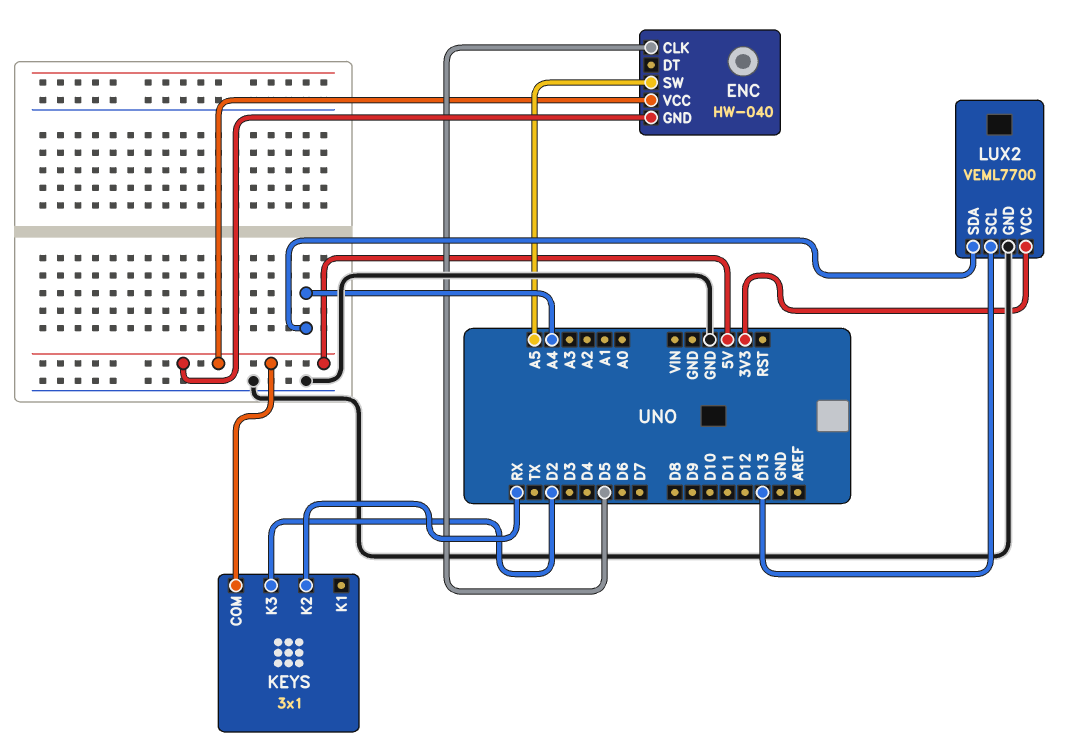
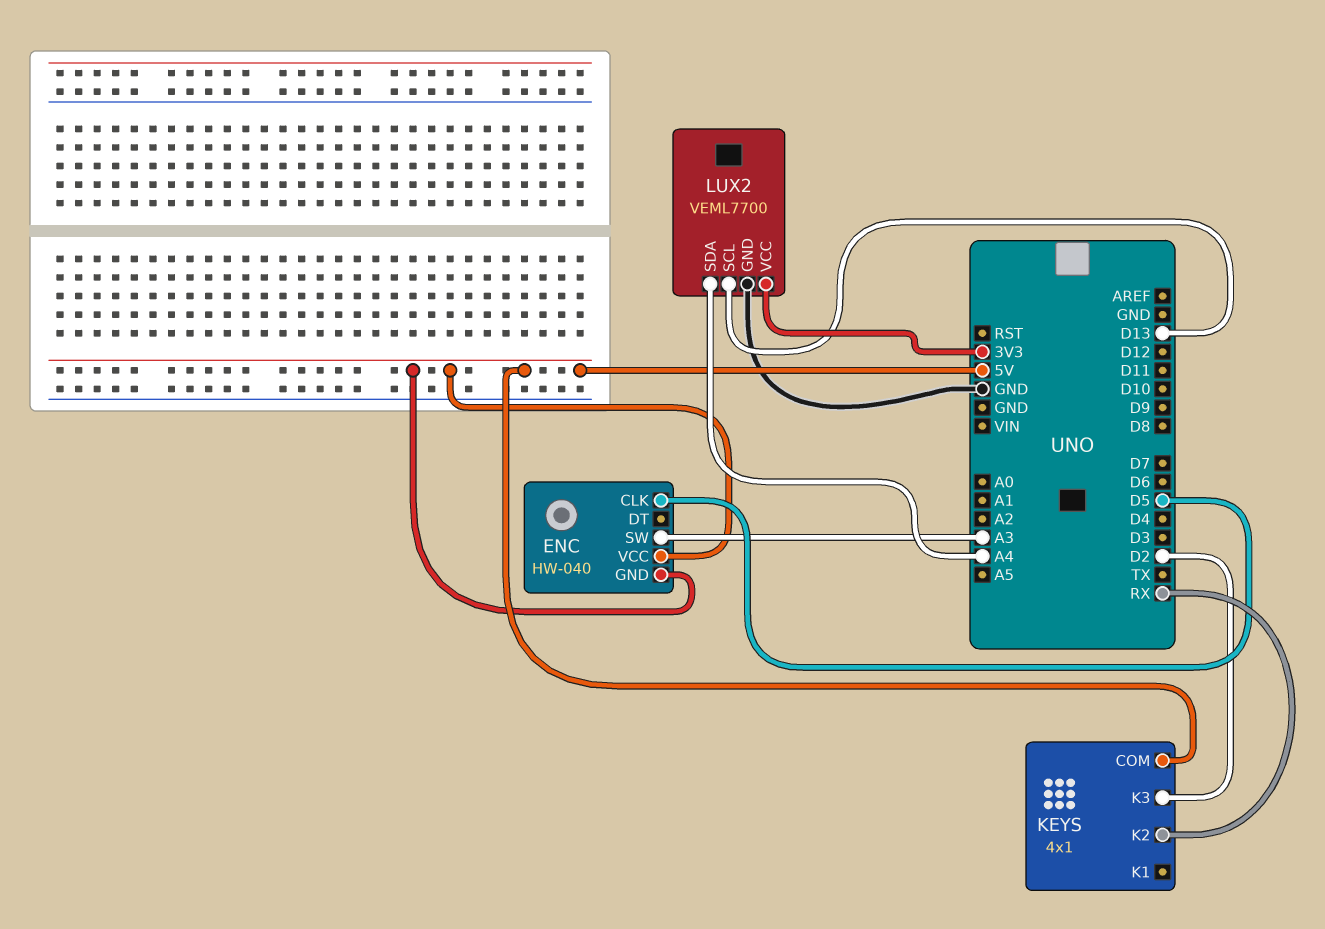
ENC pin SW: A5 -> A3
KEYS: 3x1 -> 4x1

